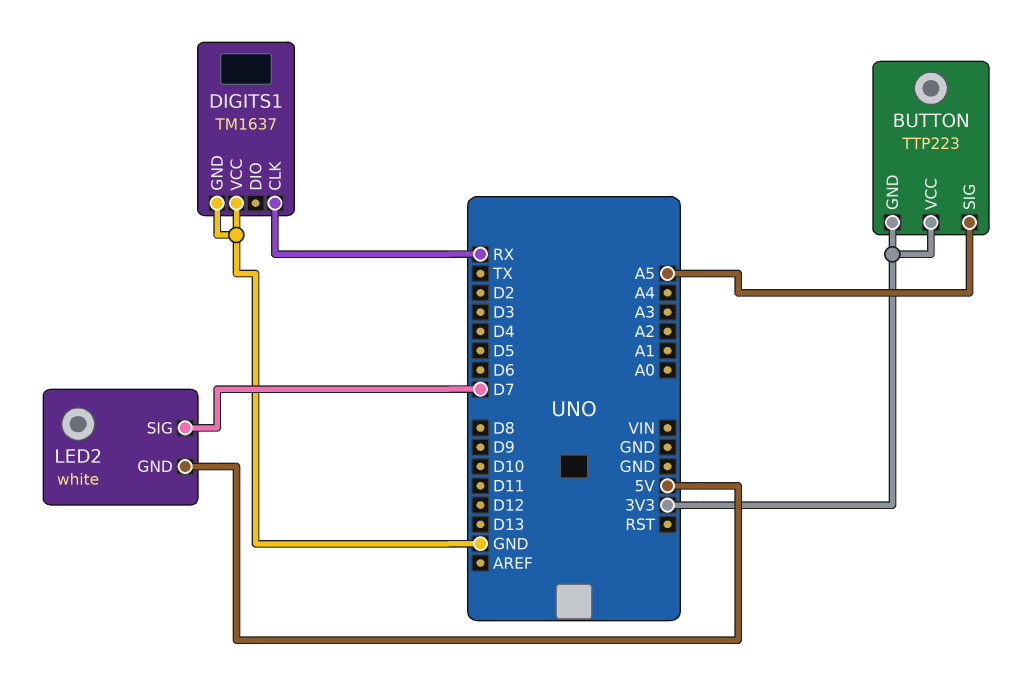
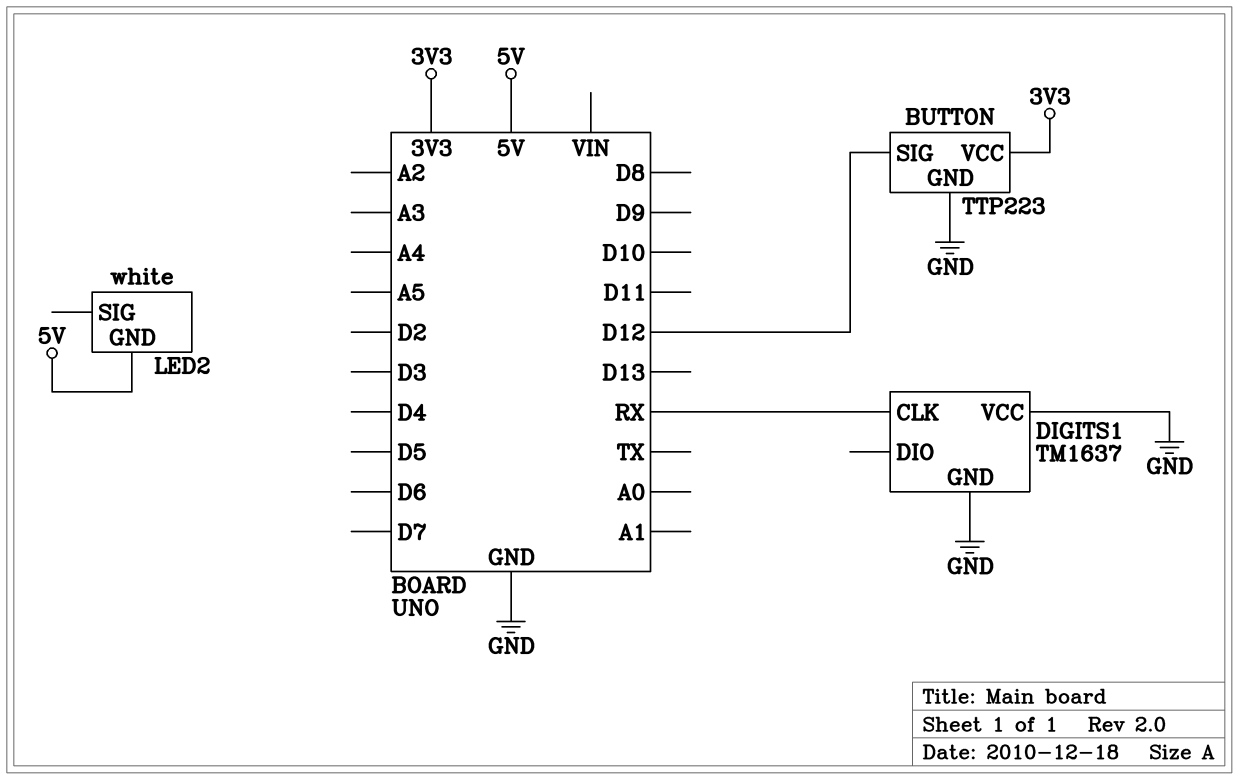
BUTTON pin GND: 3V3 -> GND
BUTTON pin SIG: A5 -> D12
LED2 pin SIG: D7 -> none

